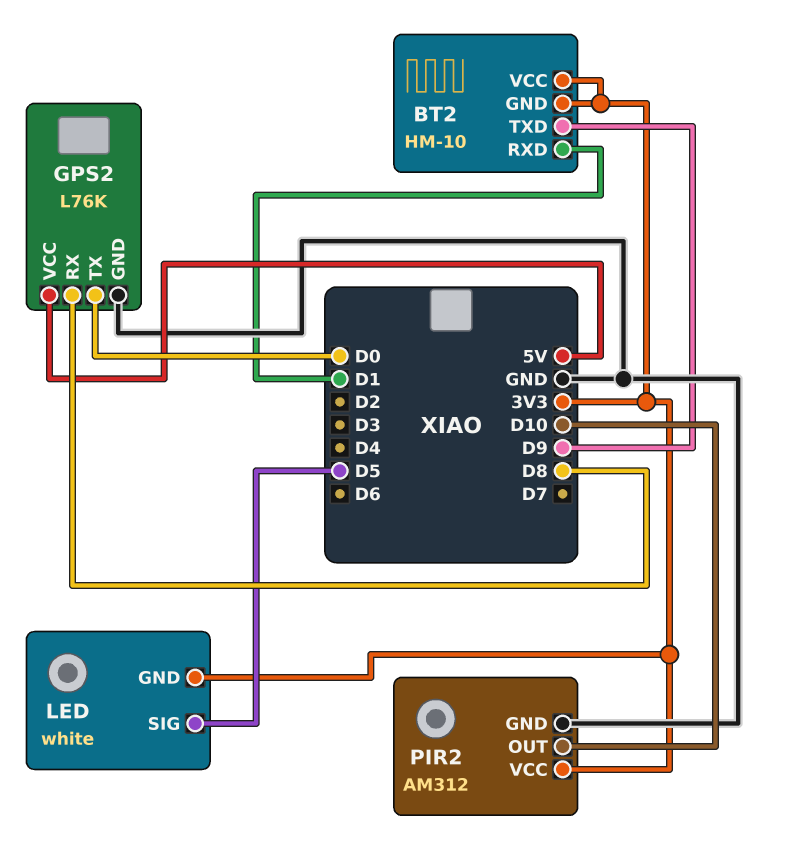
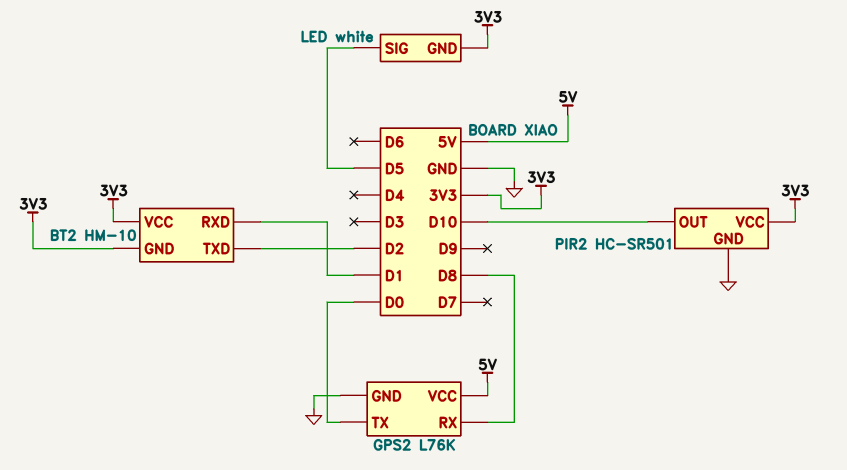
BT2 pin TXD: D9 -> D2
PIR2: AM312 -> HC-SR501

